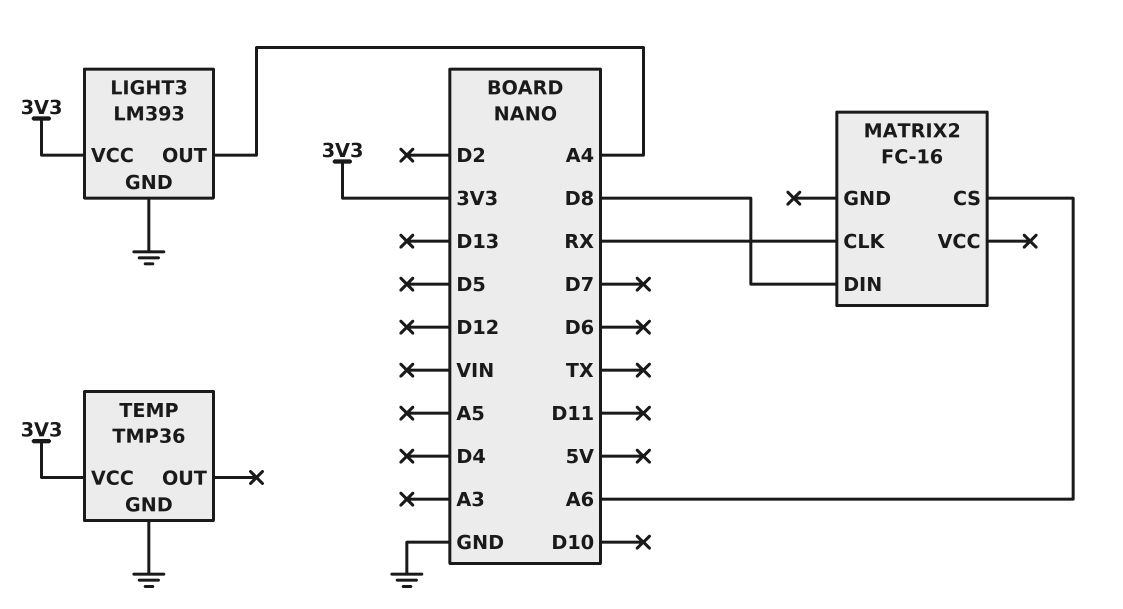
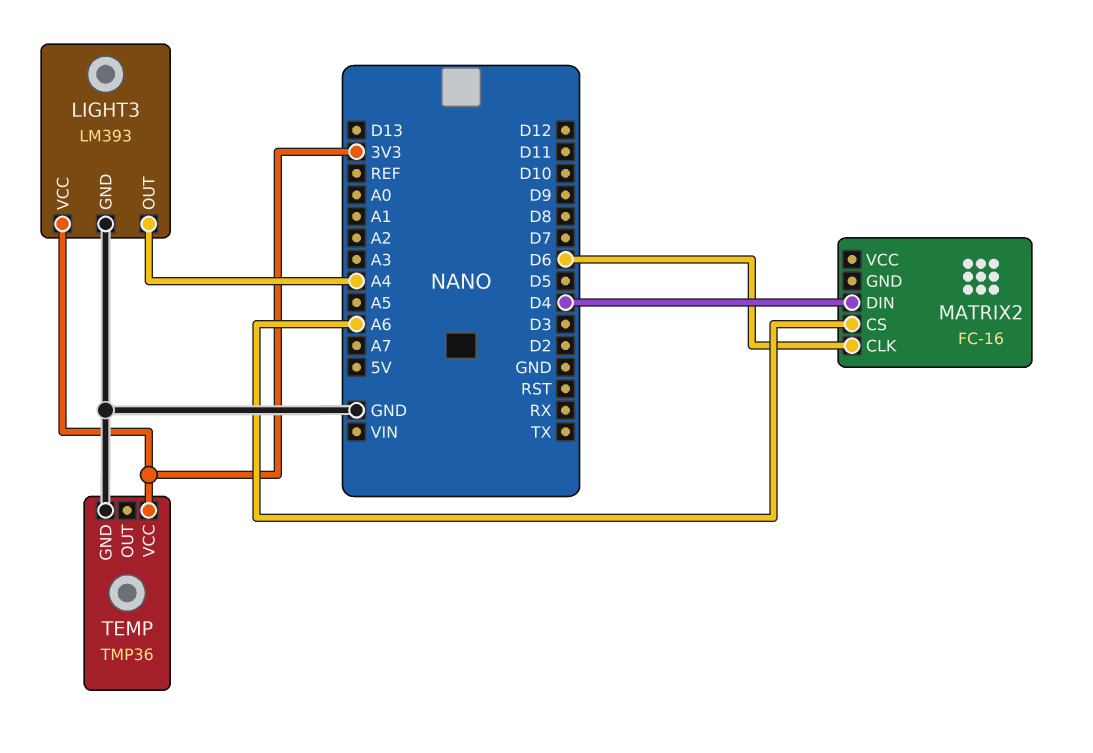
MATRIX2 pin CLK: RX -> D6
MATRIX2 pin DIN: D8 -> D4

